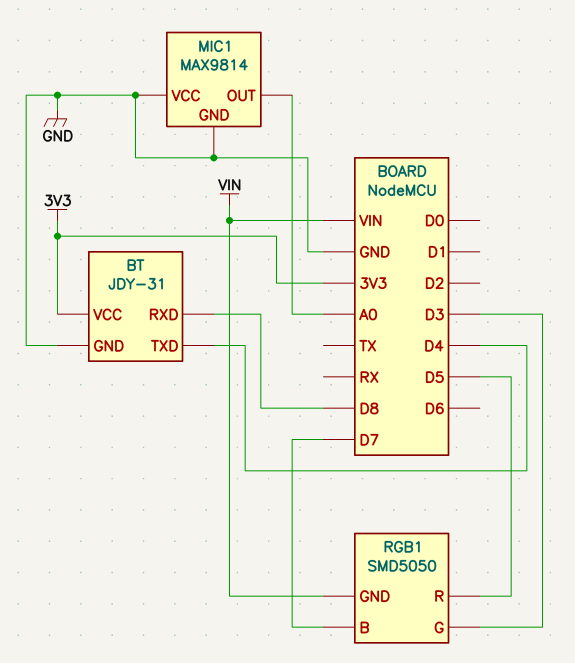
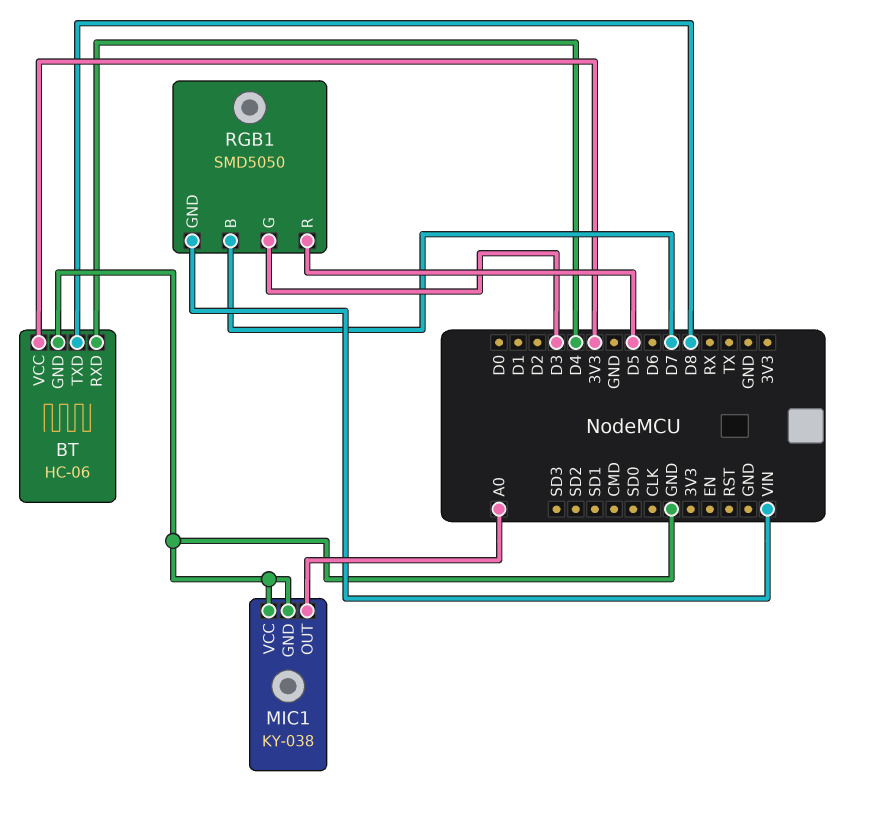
BT: JDY-31 -> HC-06
BT pin RXD: D8 -> D4
BT pin TXD: D4 -> D8
MIC1: MAX9814 -> KY-038

